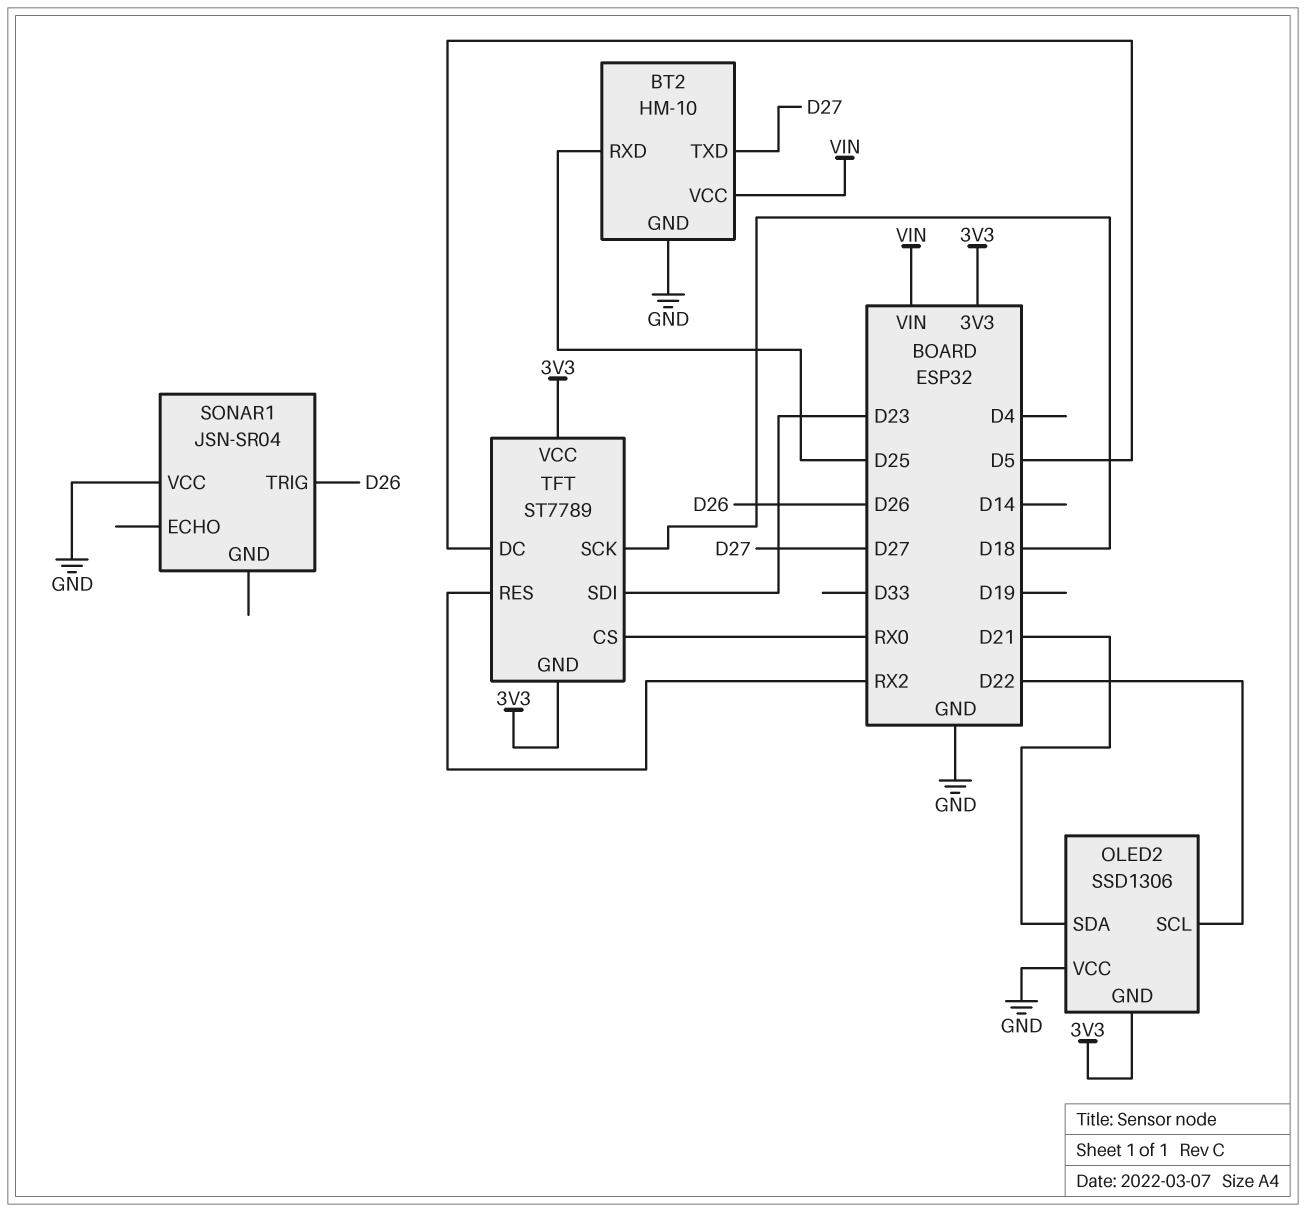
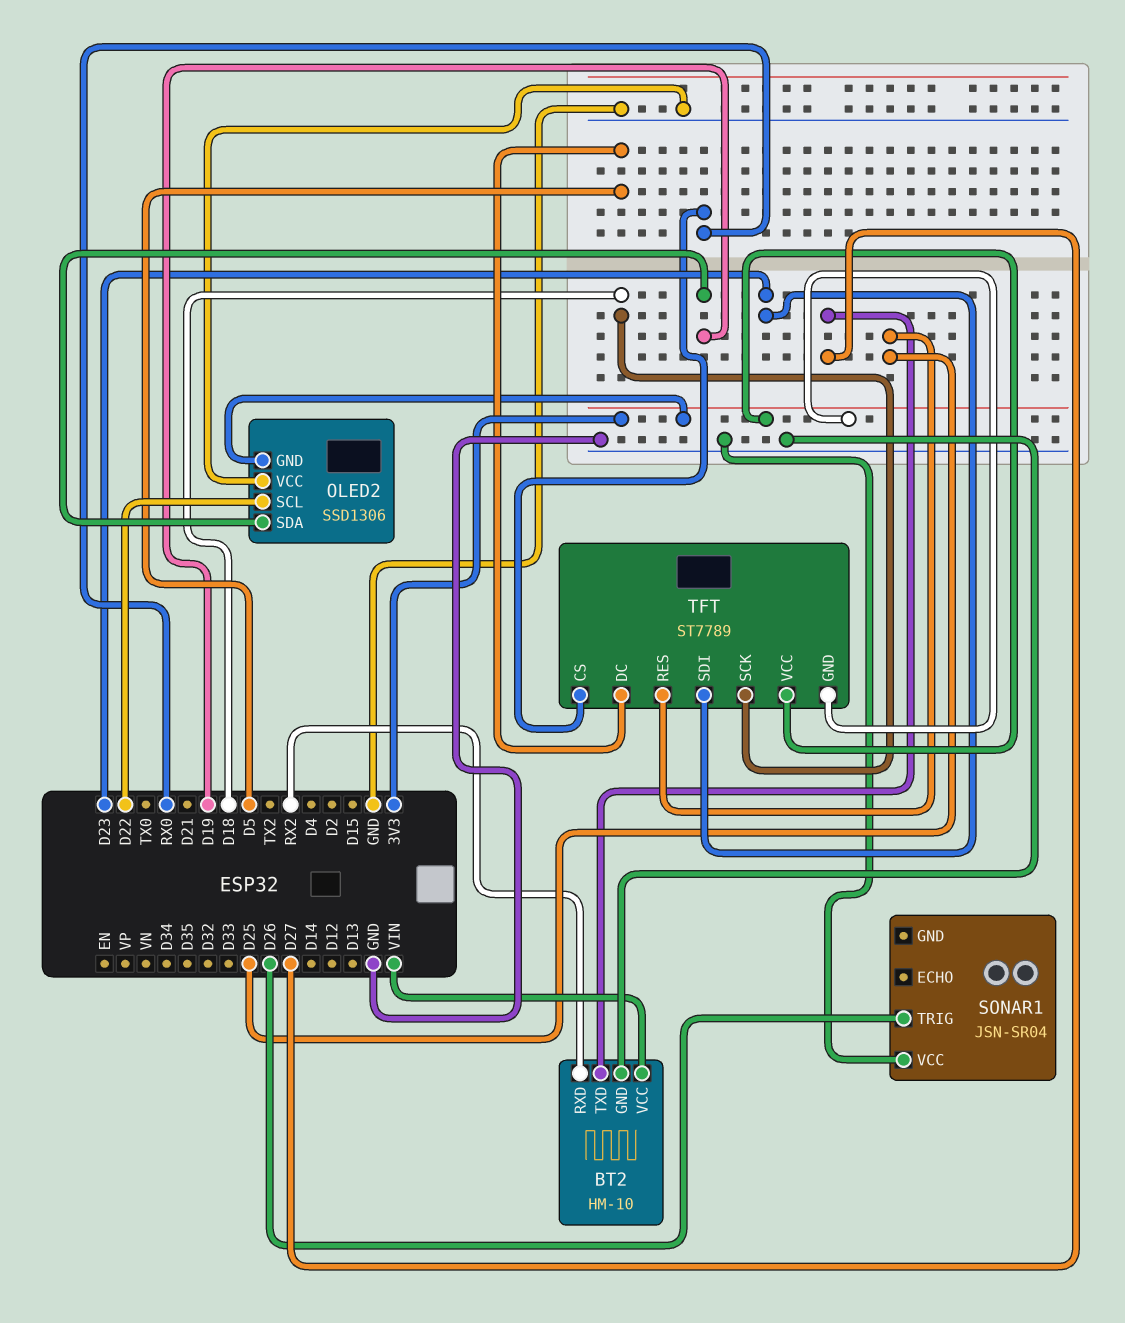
BT2 pin RXD: D25 -> RX2
OLED2 pin SDA: D21 -> D19
TFT pin RES: RX2 -> D25

